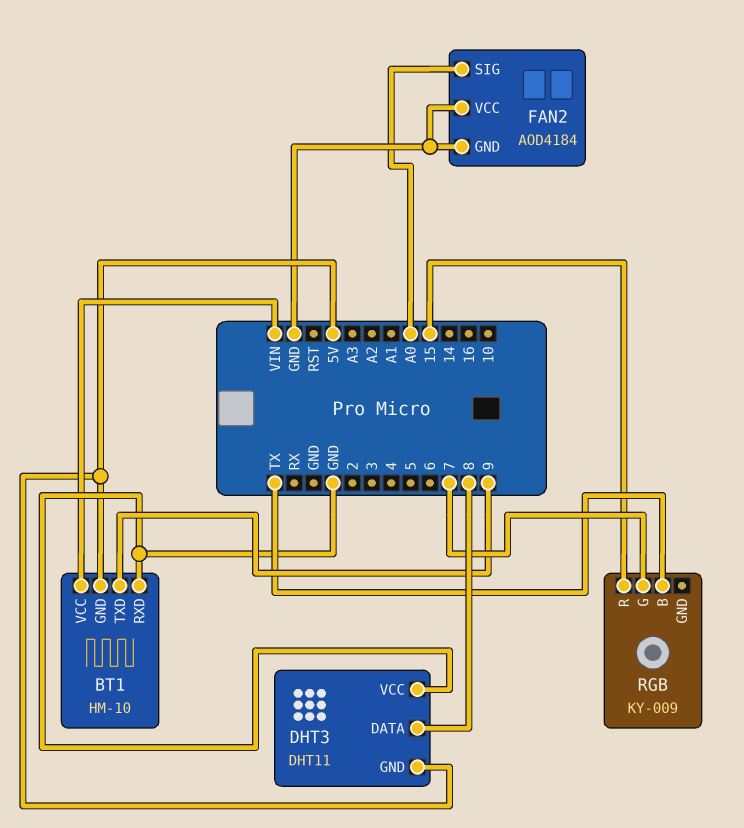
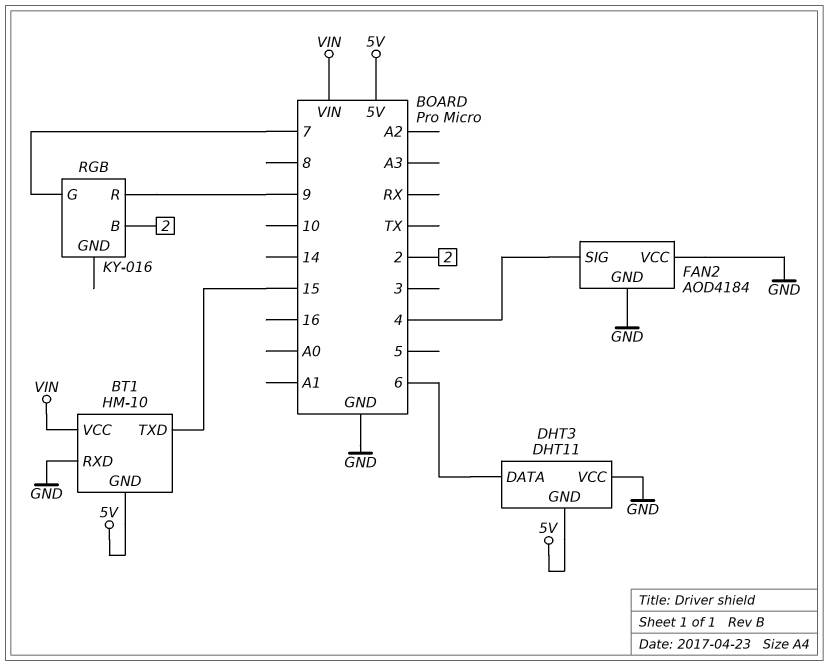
BT1 pin TXD: 9 -> 15
DHT3 pin DATA: 8 -> 6
FAN2 pin SIG: A0 -> 4
RGB: KY-009 -> KY-016
RGB pin B: TX -> 2
RGB pin R: 15 -> 9

